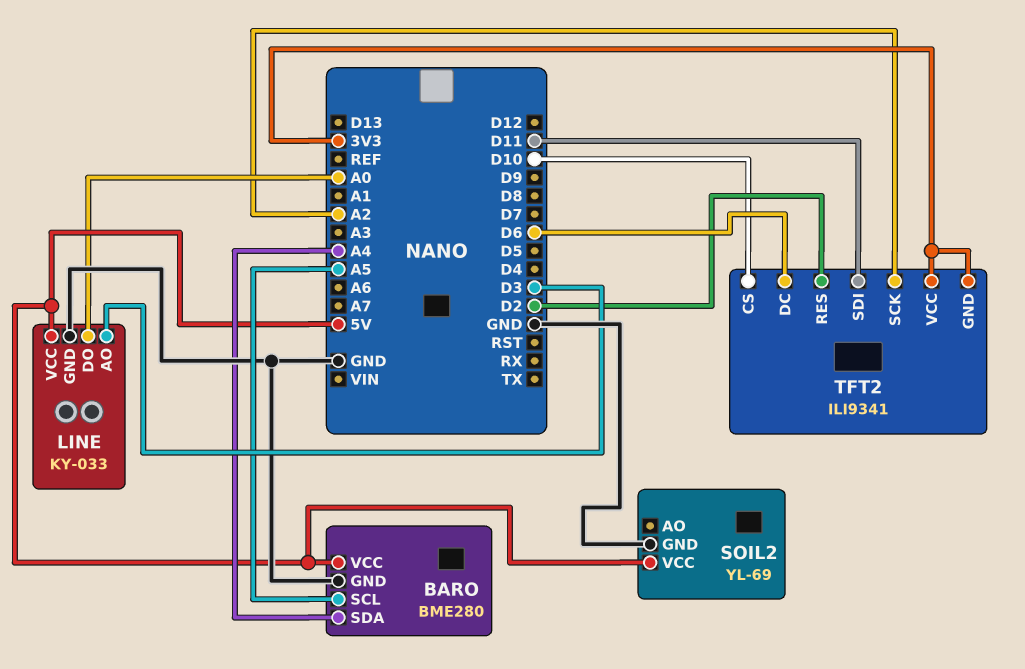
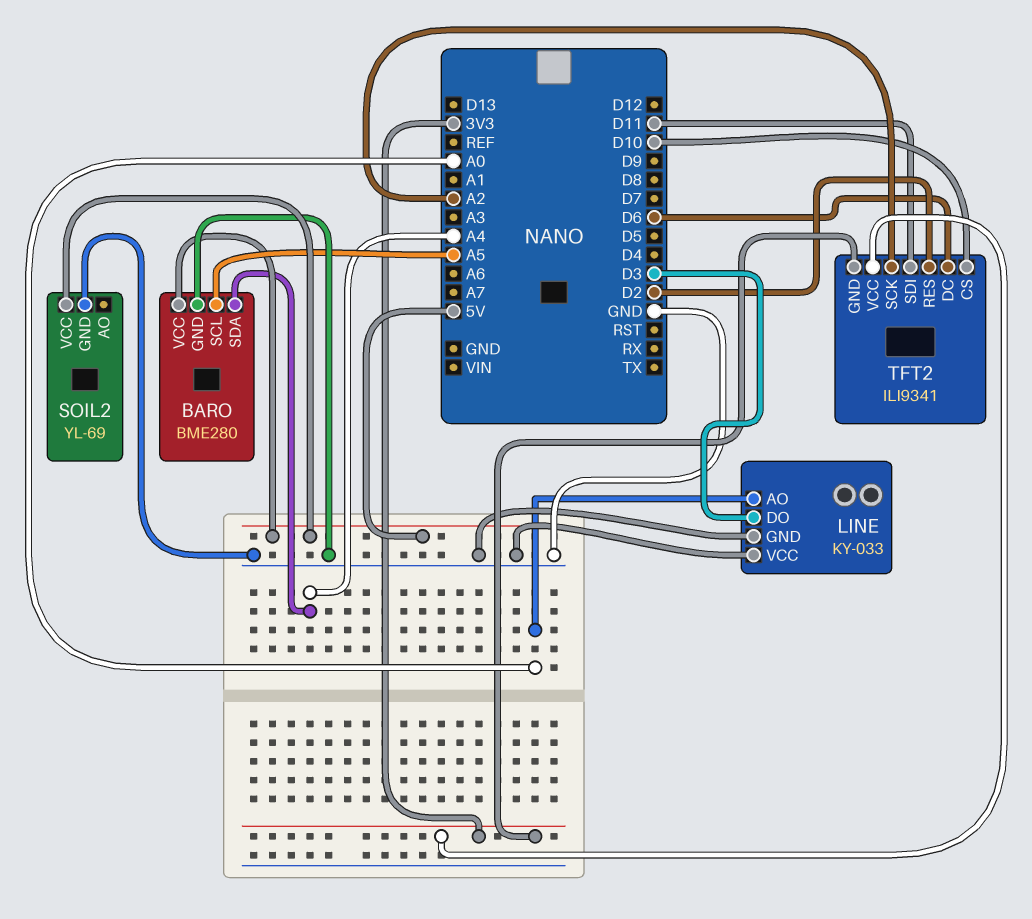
LINE pin AO: D3 -> A0
LINE pin DO: A0 -> D3
LINE pin VCC: 5V -> GND

